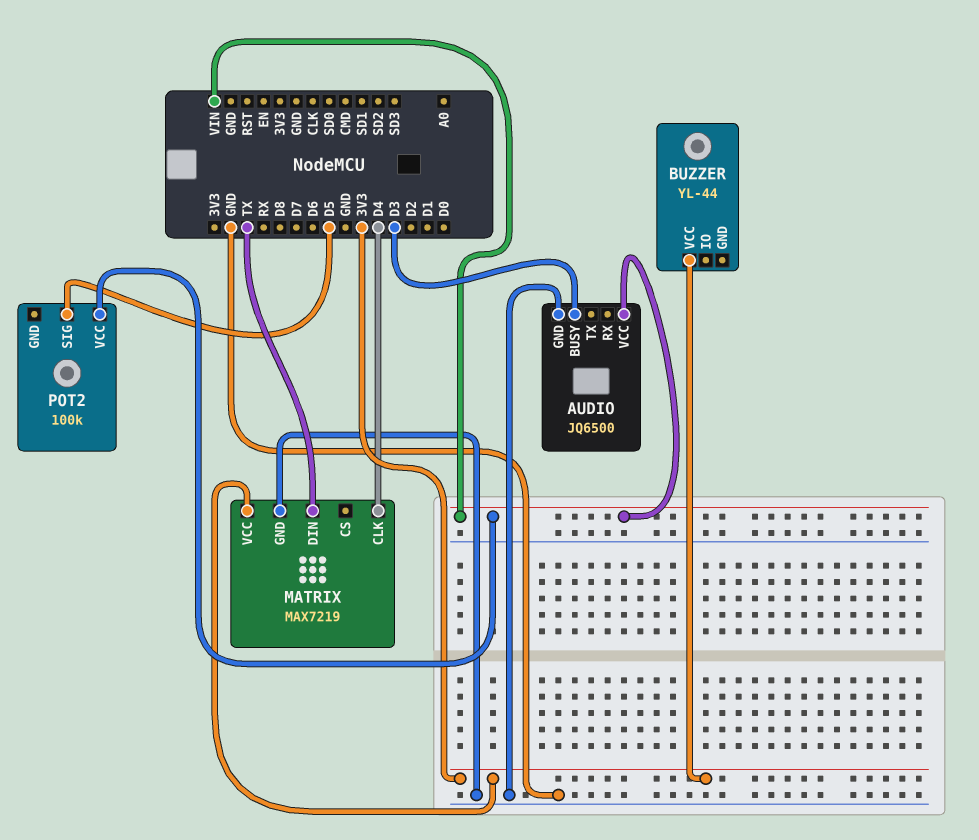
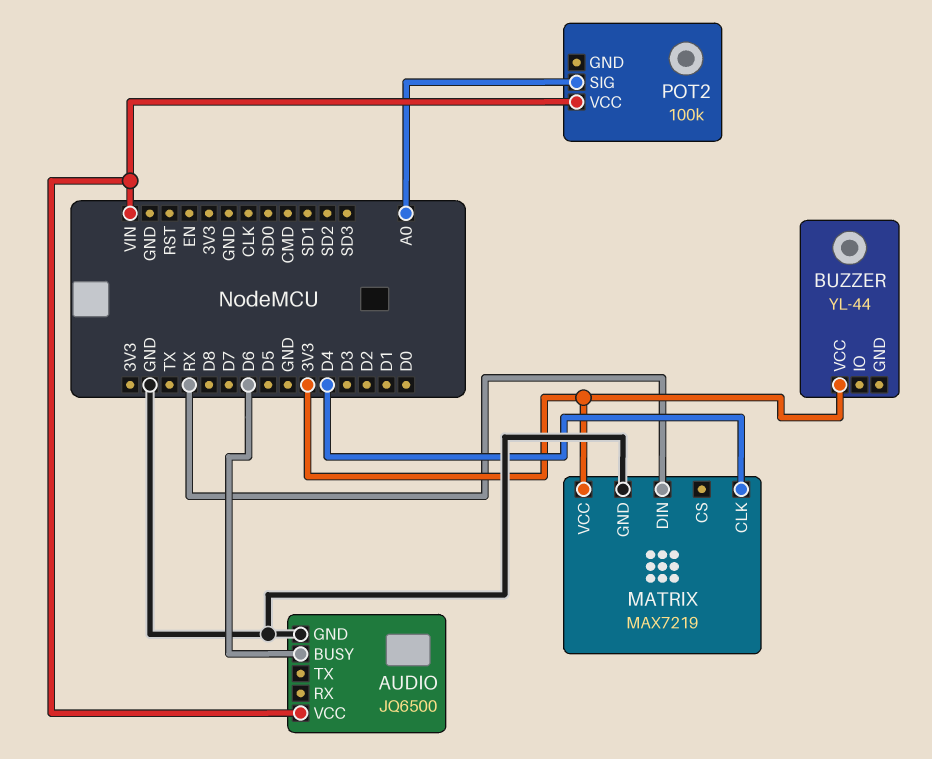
AUDIO pin BUSY: D3 -> D6
MATRIX pin DIN: TX -> RX
POT2 pin SIG: D5 -> A0

